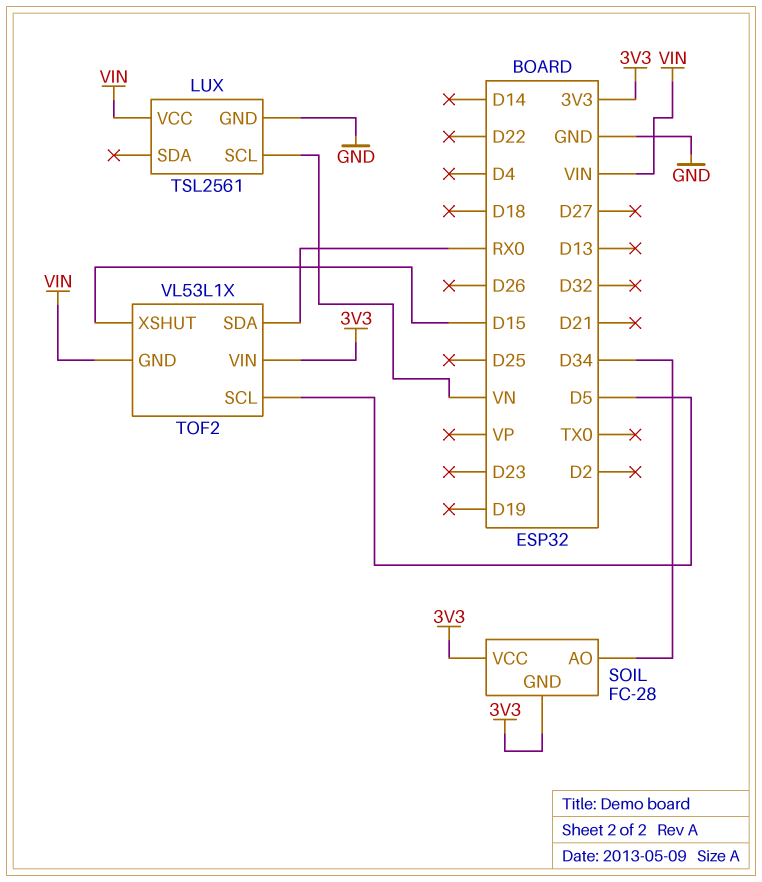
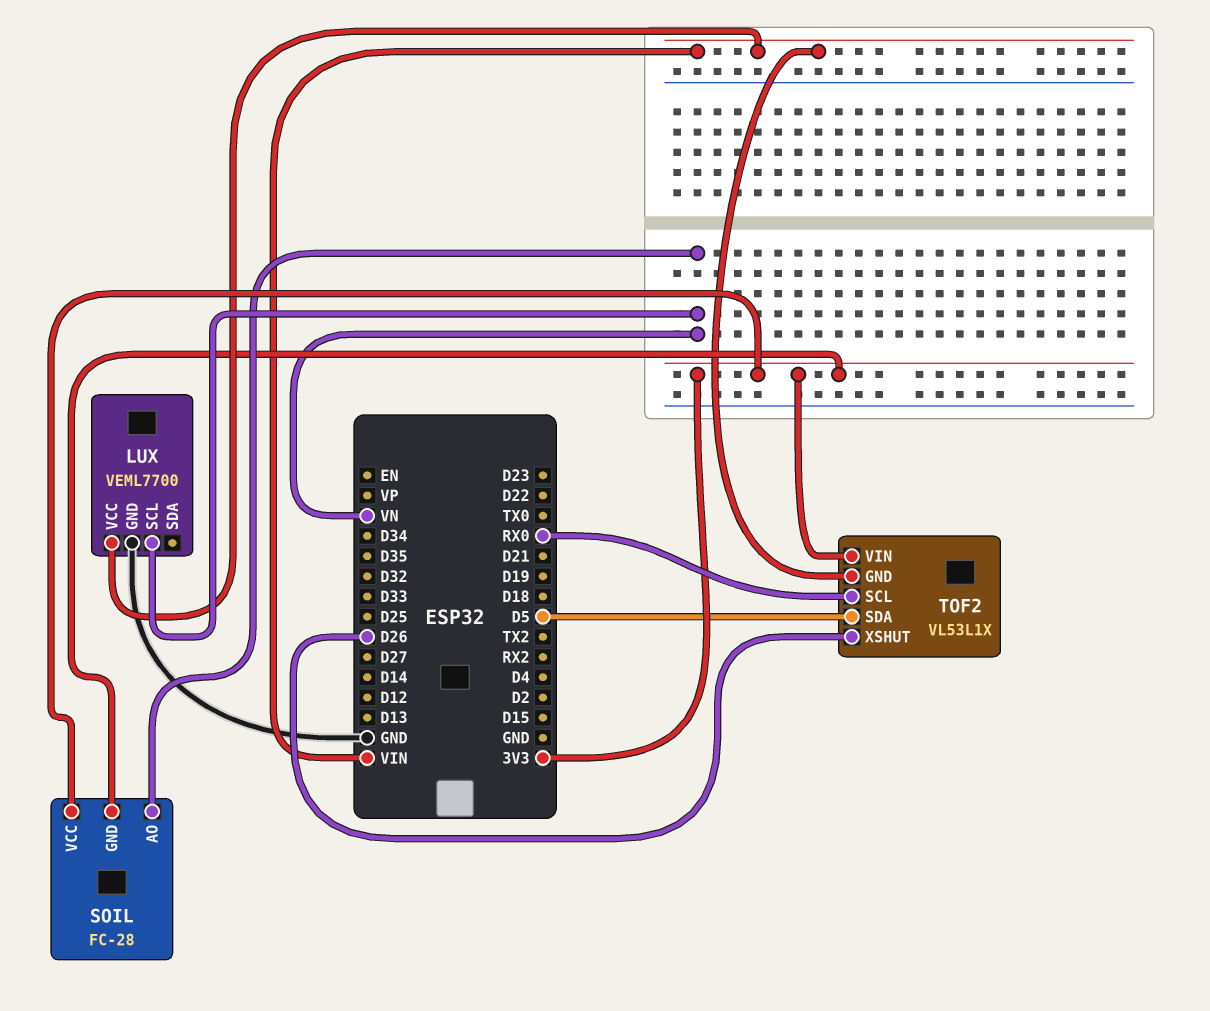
LUX: TSL2561 -> VEML7700
SOIL pin AO: D34 -> VN
TOF2 pin SCL: D5 -> RX0
TOF2 pin SDA: RX0 -> D5
TOF2 pin XSHUT: D15 -> D26

